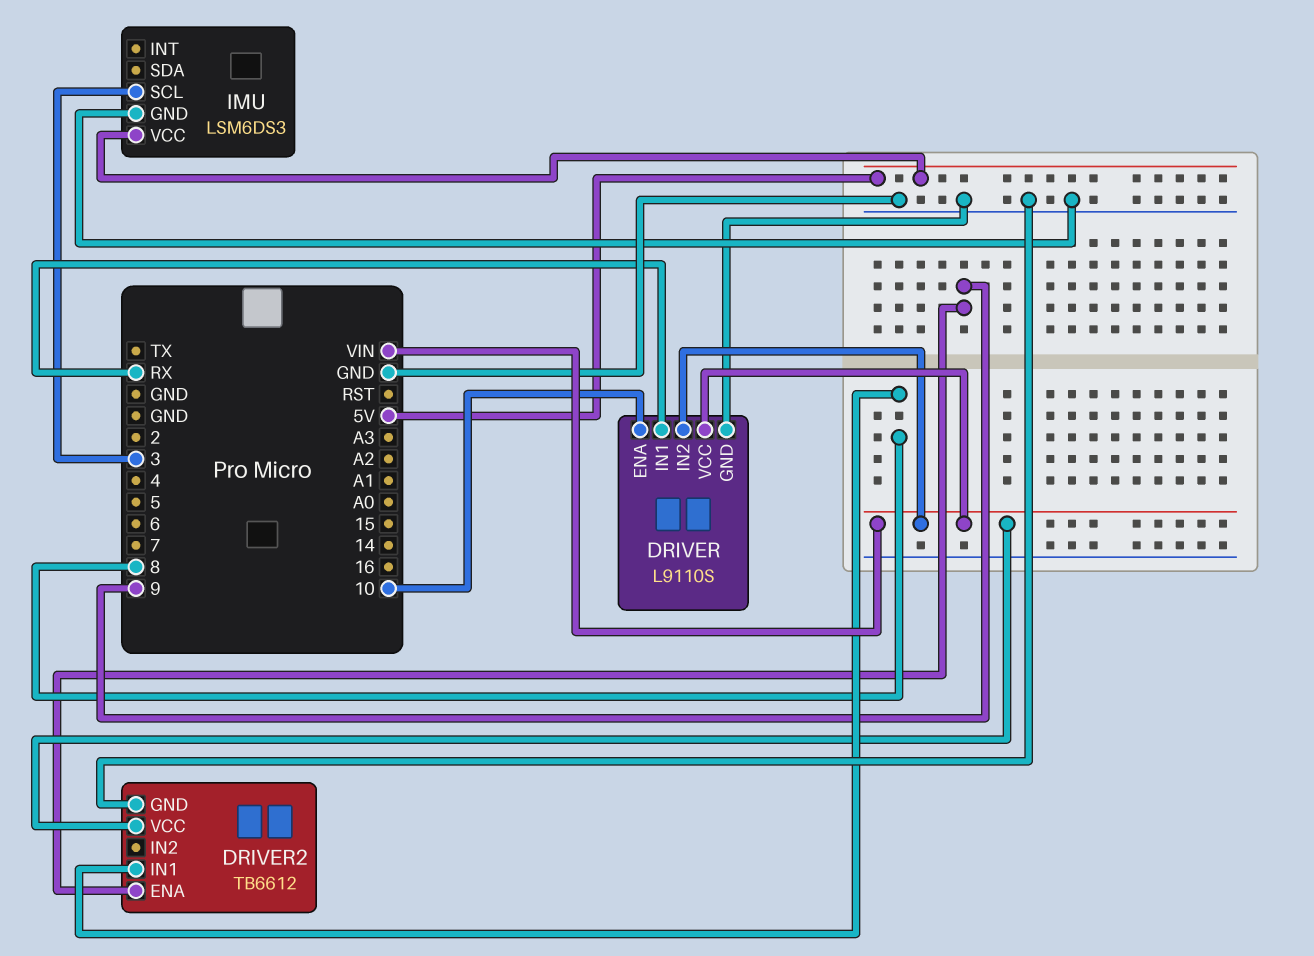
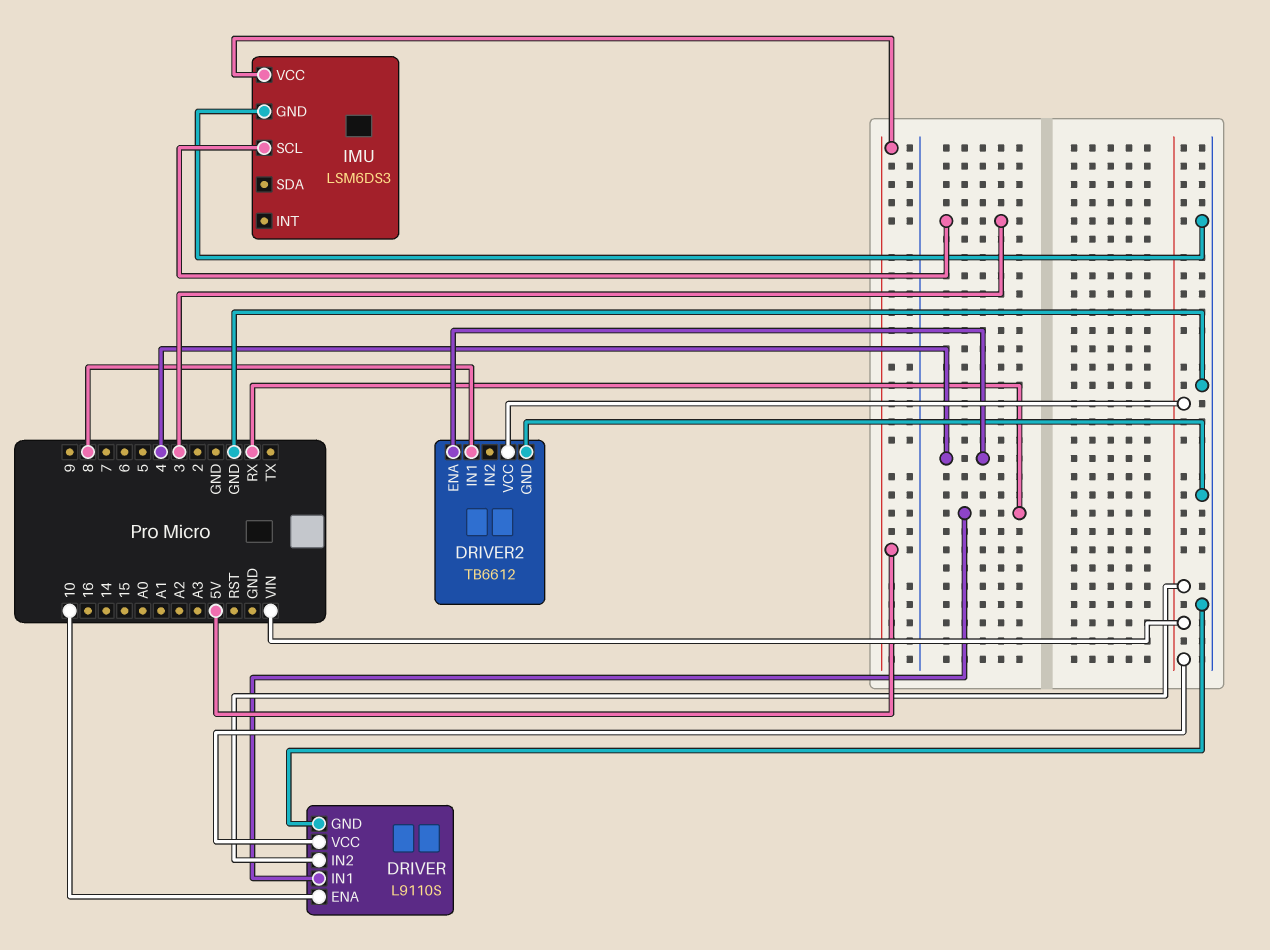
DRIVER2 pin ENA: 9 -> 4

